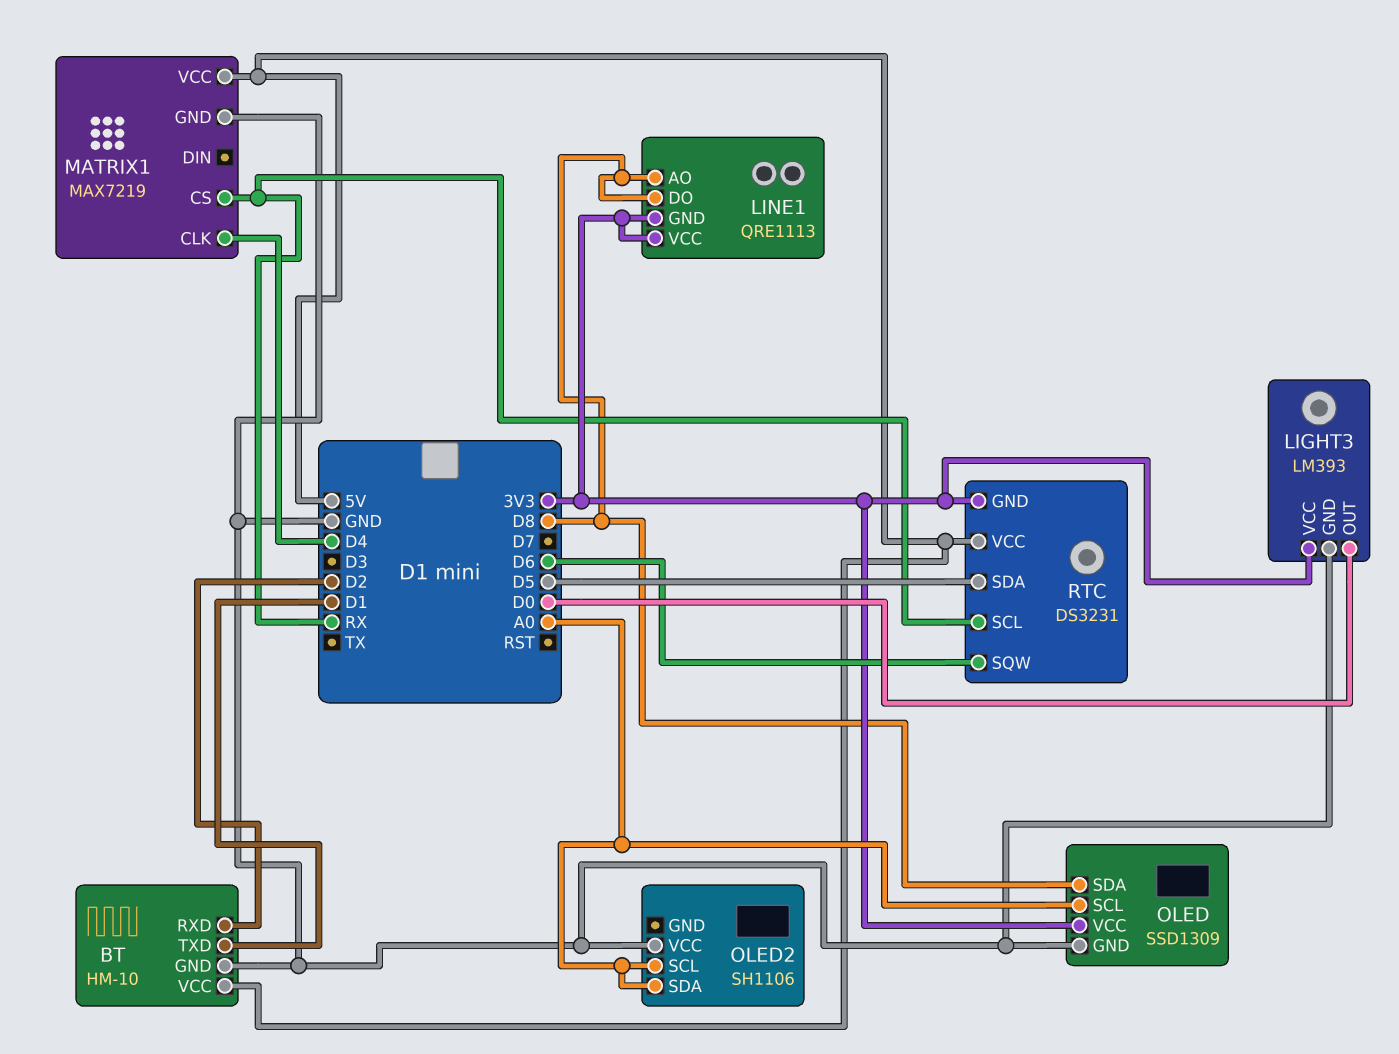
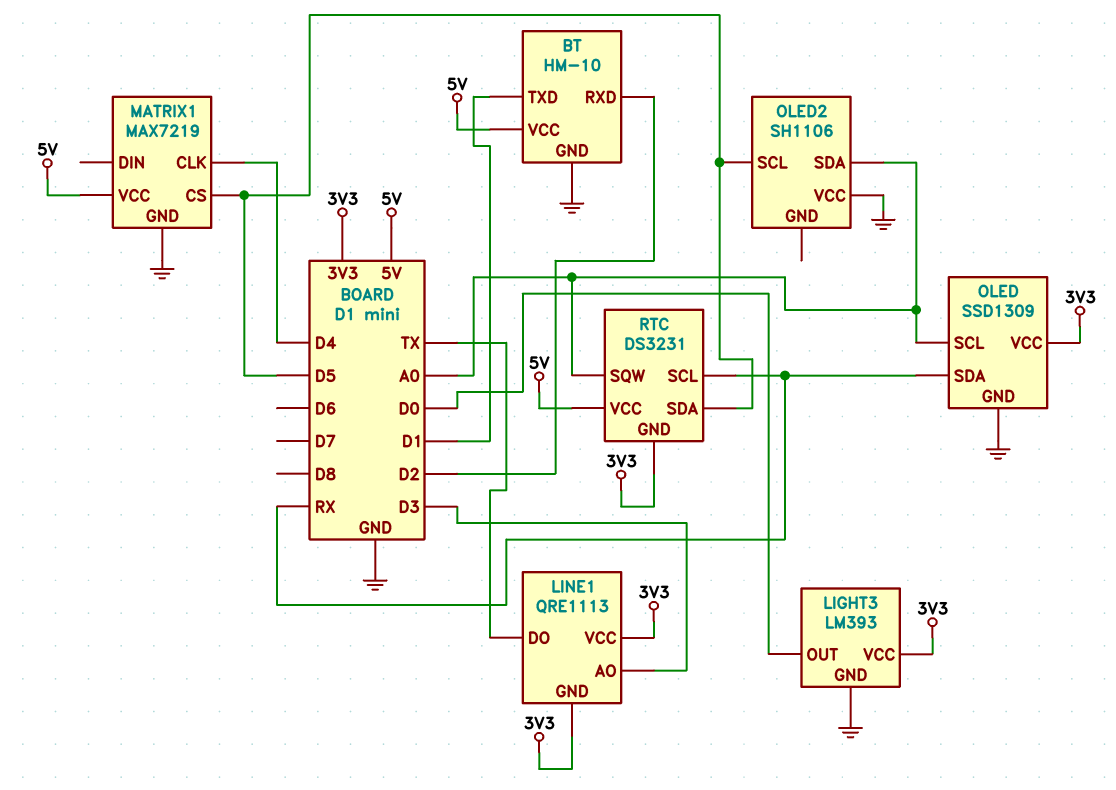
LINE1 pin AO: D8 -> D3
LINE1 pin DO: D8 -> TX
MATRIX1 pin CS: RX -> D5
OLED pin SDA: D8 -> RX
OLED2 pin SCL: A0 -> D5
RTC pin SQW: D6 -> A0

